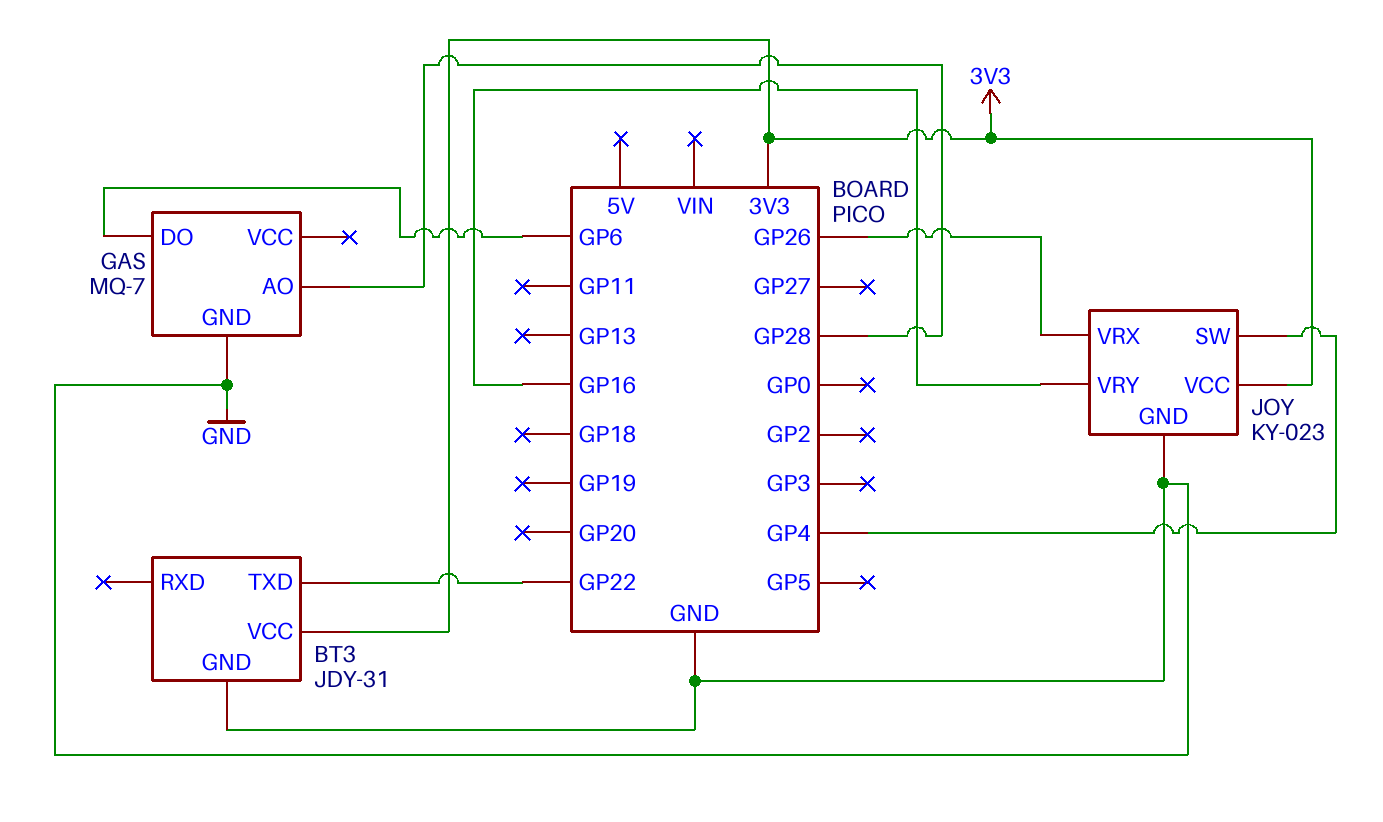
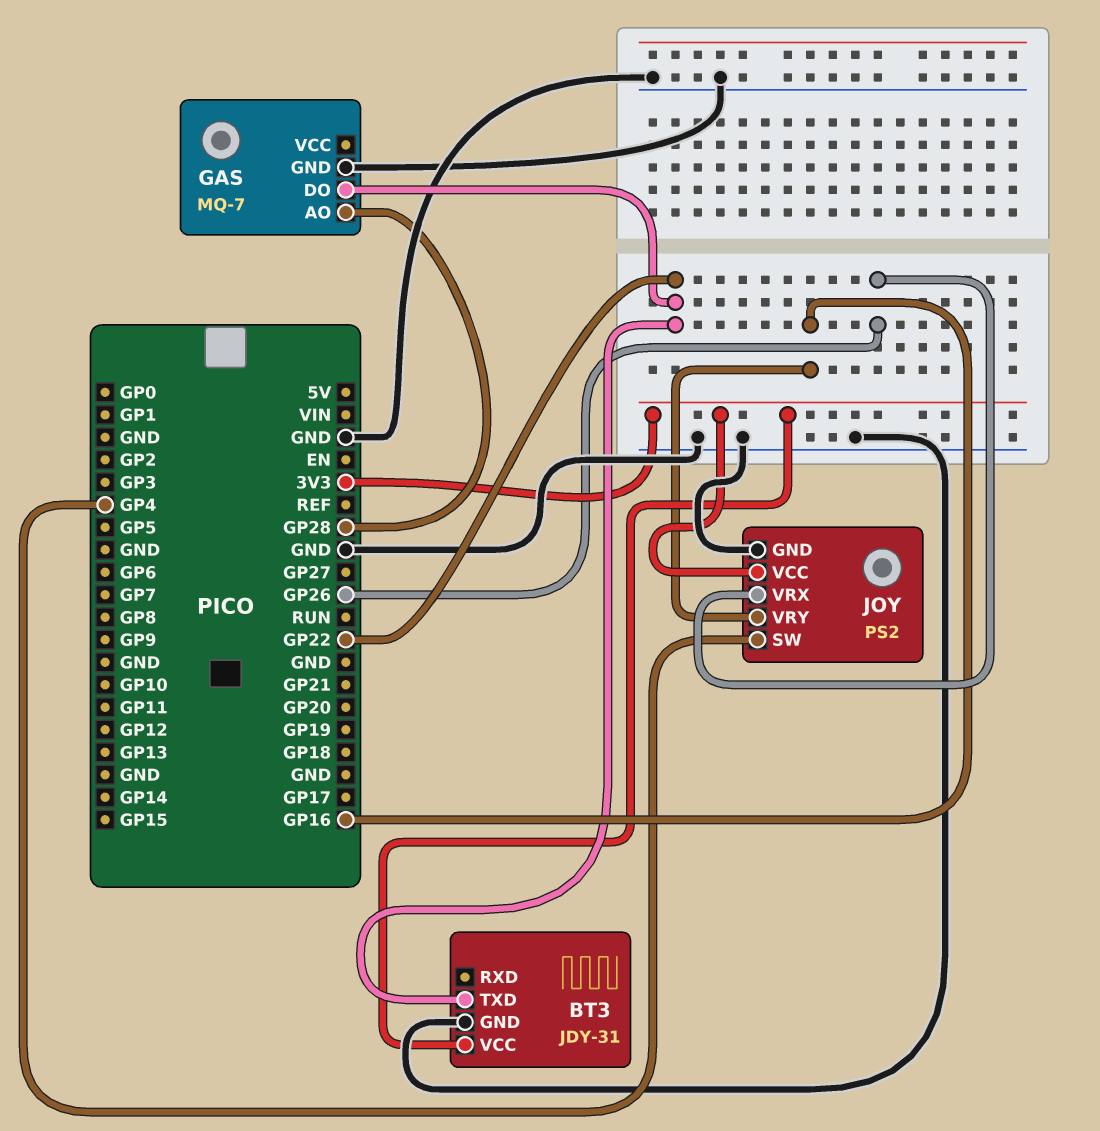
GAS pin DO: GP6 -> GP22
JOY: KY-023 -> PS2

